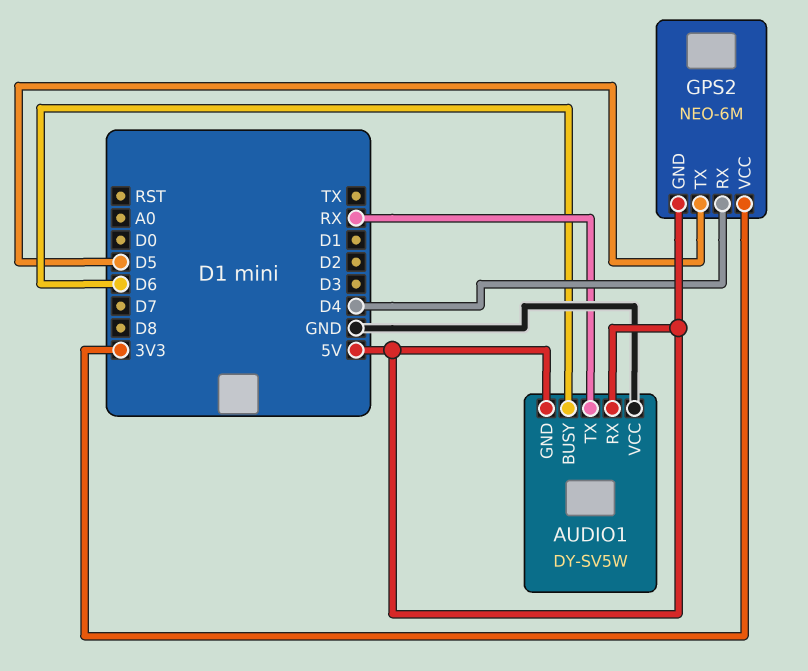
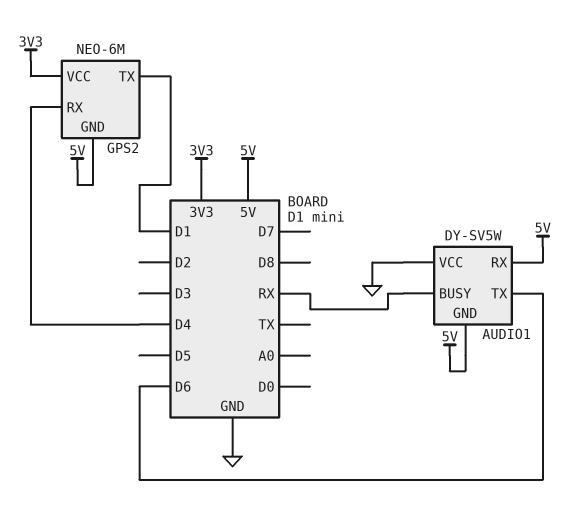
AUDIO1 pin BUSY: D6 -> RX
AUDIO1 pin TX: RX -> D6
GPS2 pin TX: D5 -> D1

